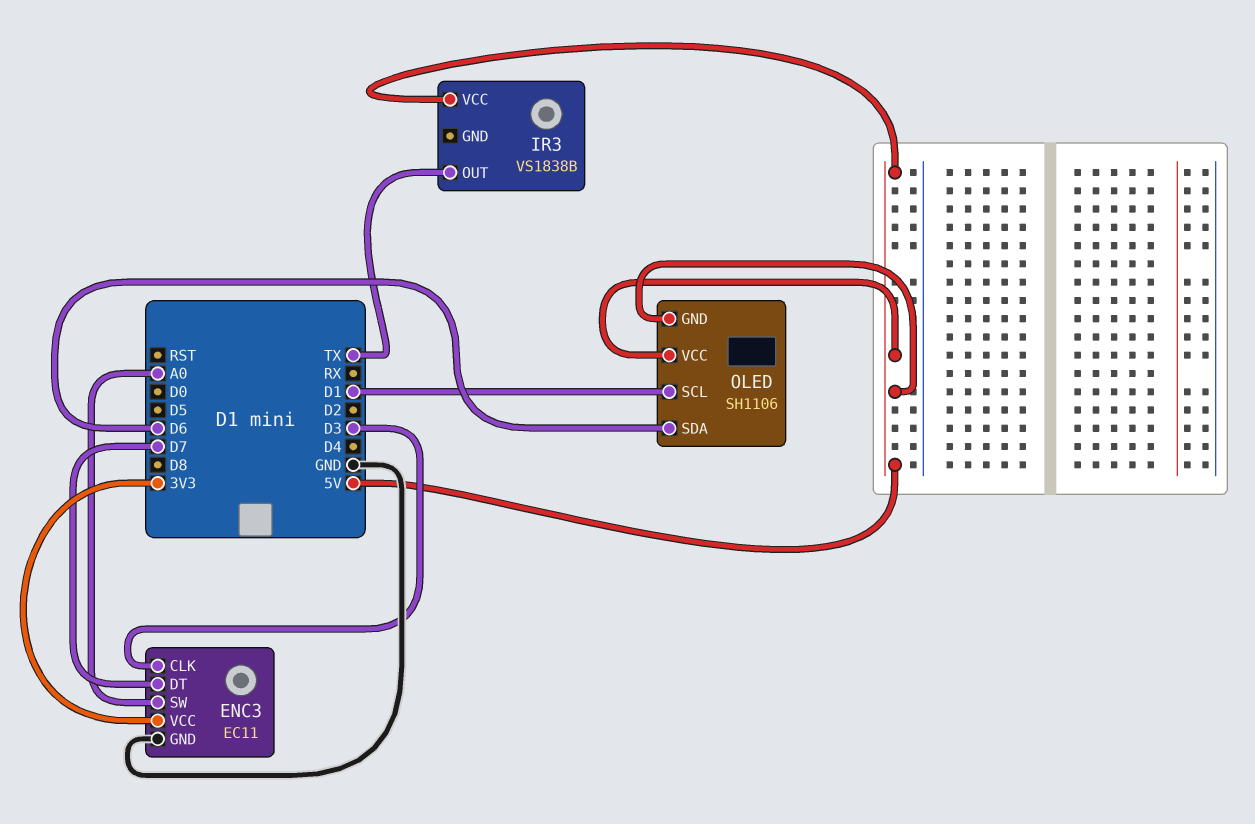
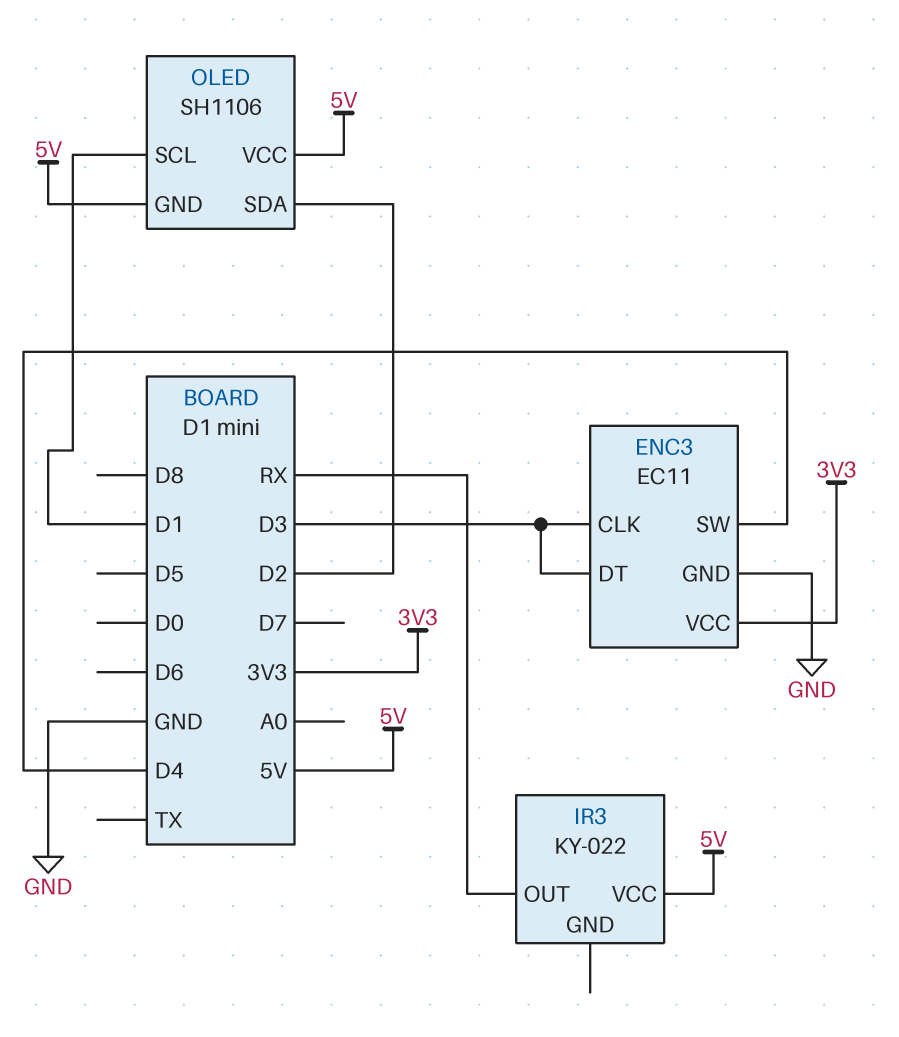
ENC3 pin DT: D7 -> D3
ENC3 pin SW: A0 -> D4
IR3: VS1838B -> KY-022
IR3 pin OUT: TX -> RX
OLED pin SDA: D6 -> D2

